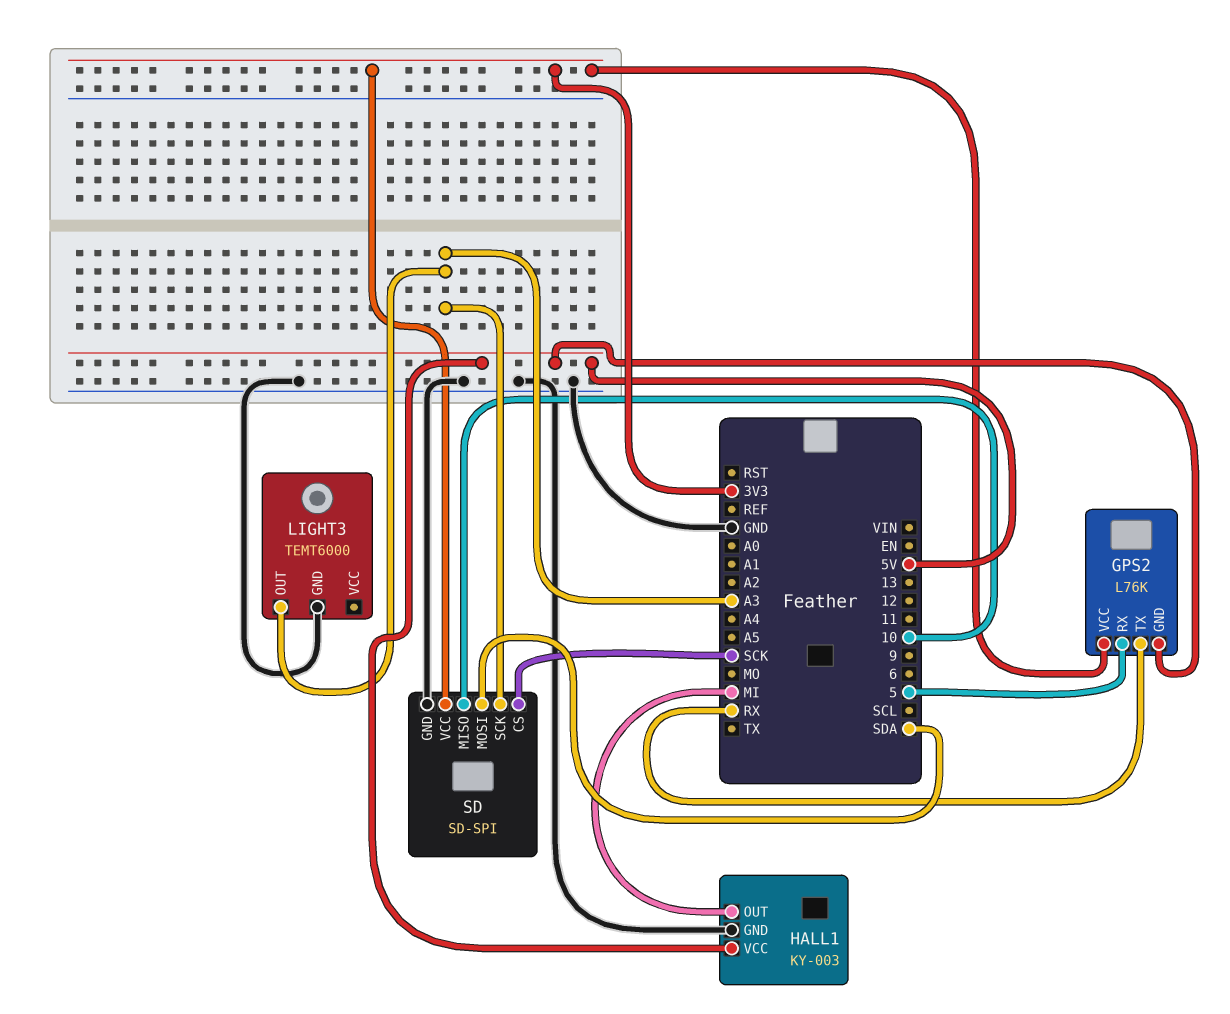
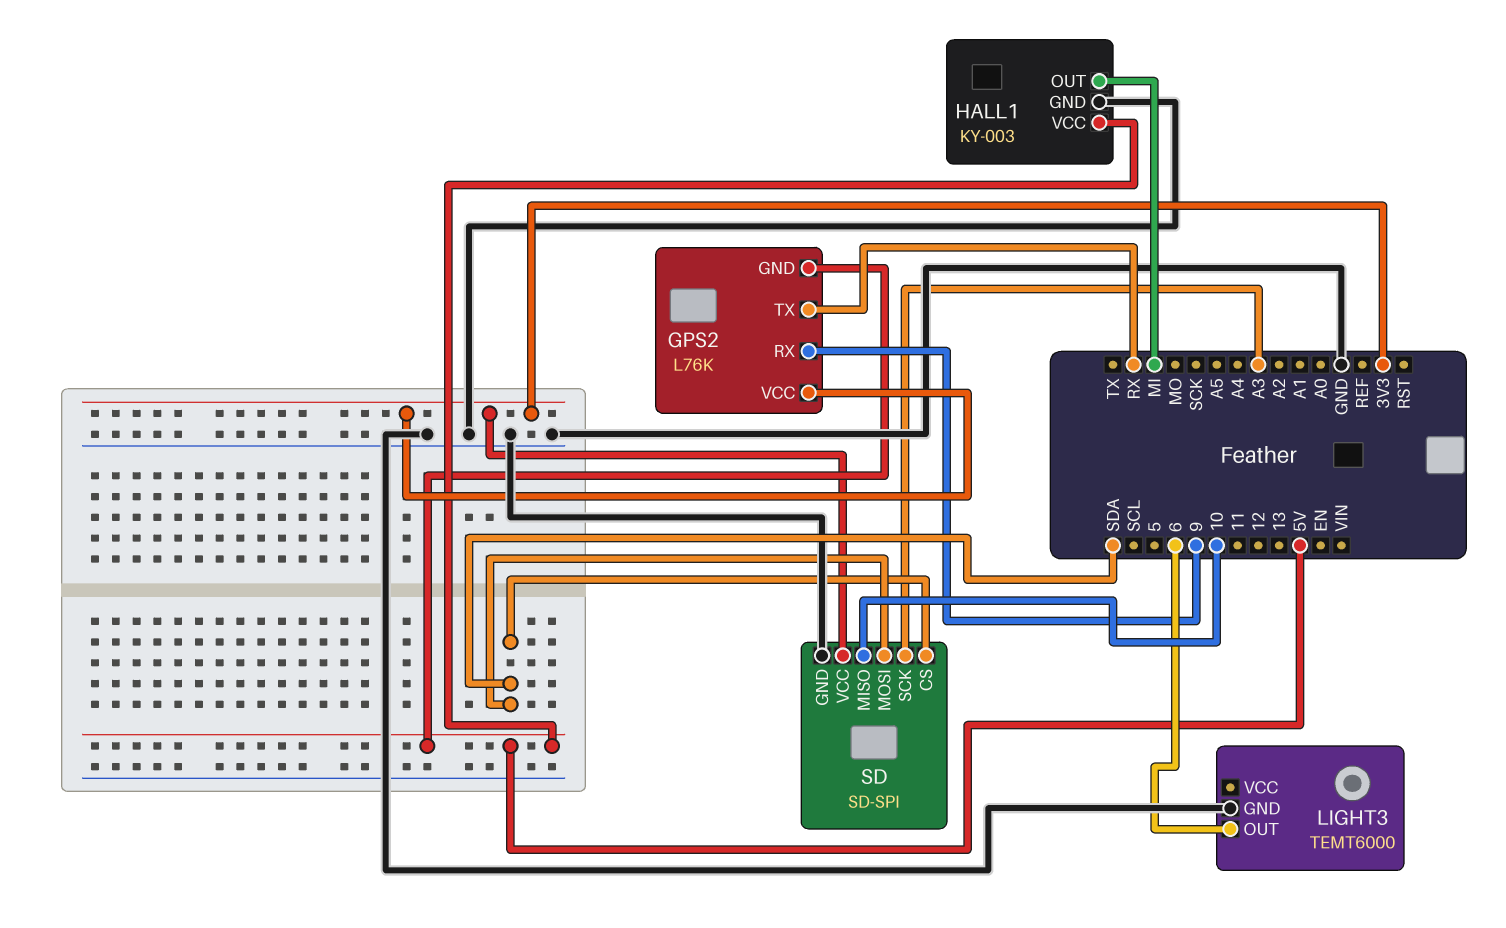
GPS2 pin RX: 5 -> 9
LIGHT3 pin OUT: A3 -> 6
SD pin CS: SCK -> SDA

